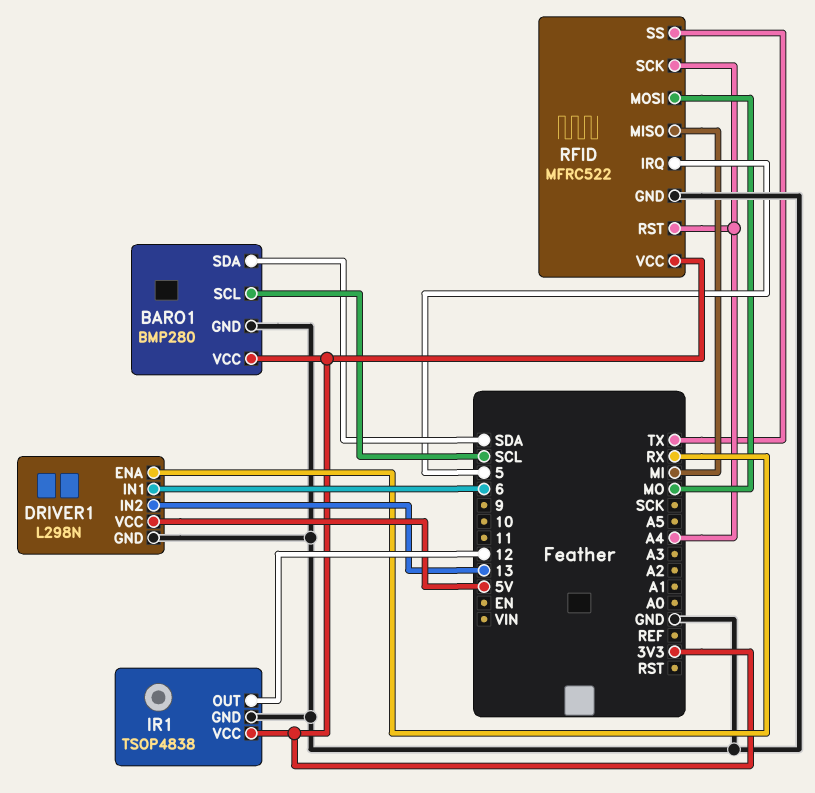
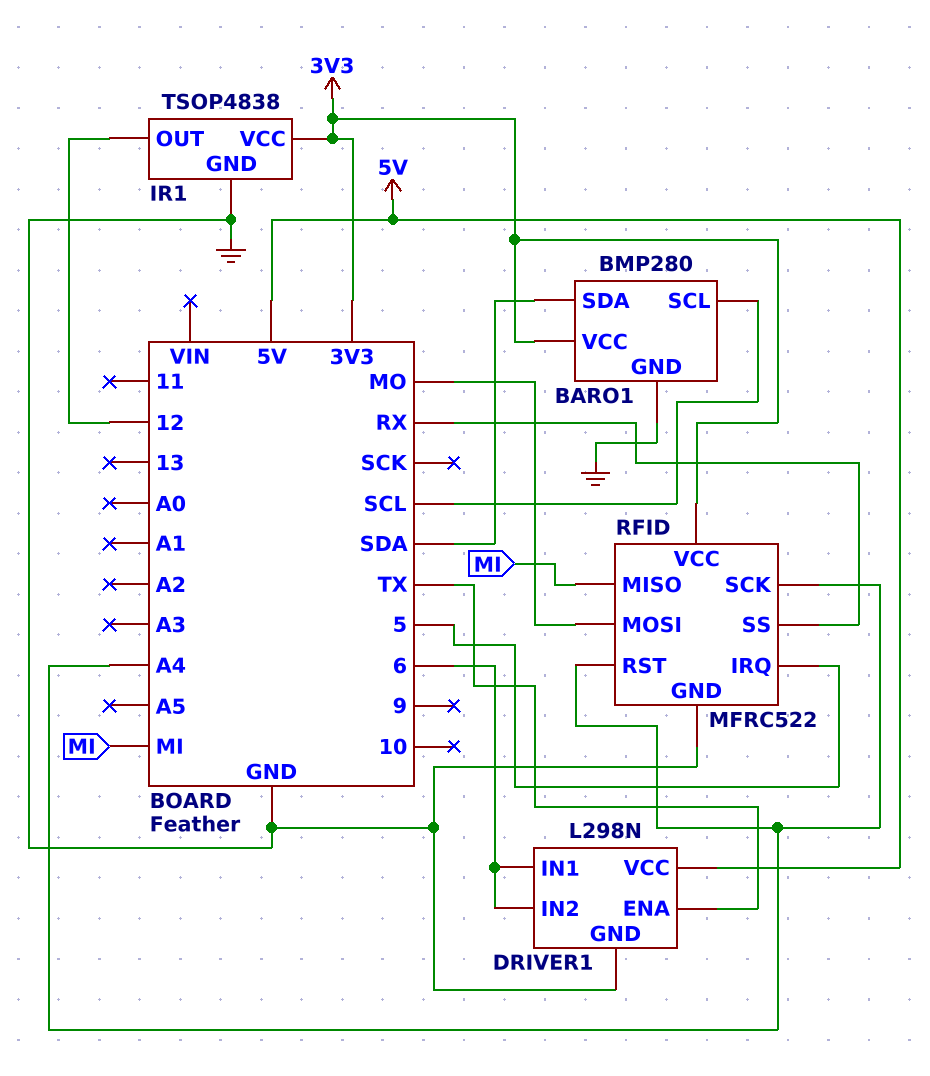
DRIVER1 pin ENA: RX -> TX
DRIVER1 pin IN2: 13 -> 6
RFID pin SS: TX -> RX

